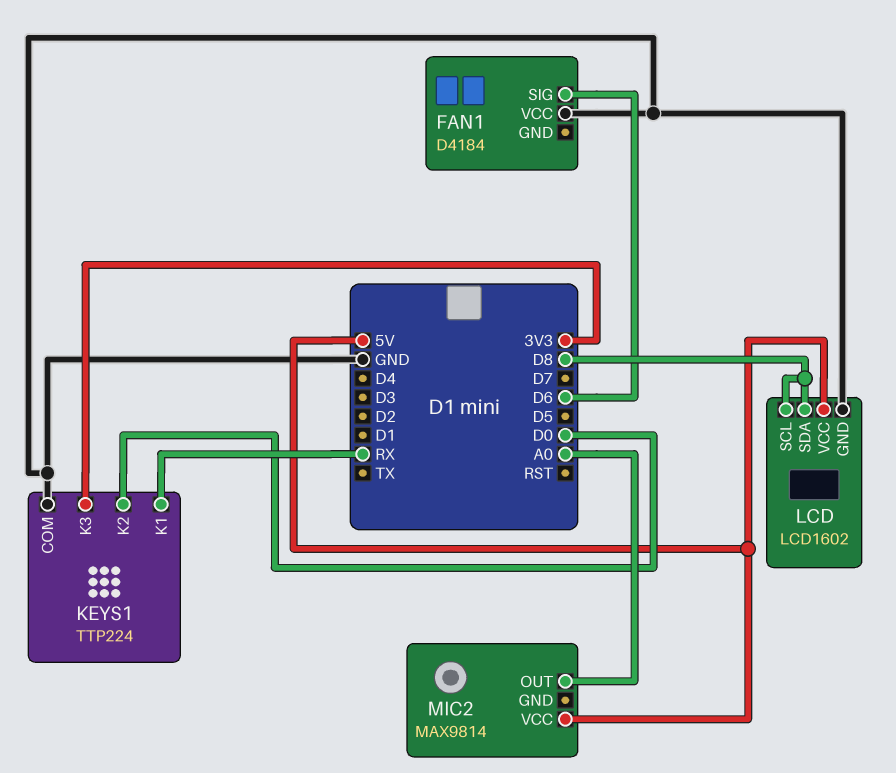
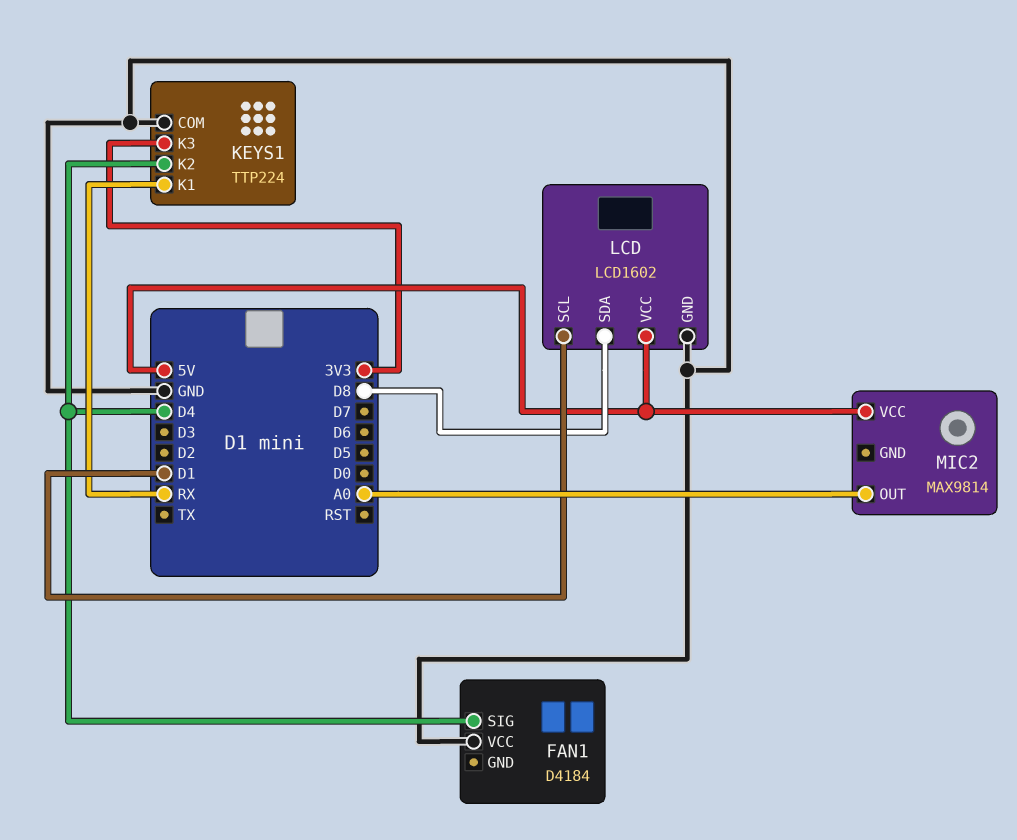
FAN1 pin SIG: D6 -> D4
KEYS1 pin K2: D0 -> D4
LCD pin SCL: D8 -> D1

